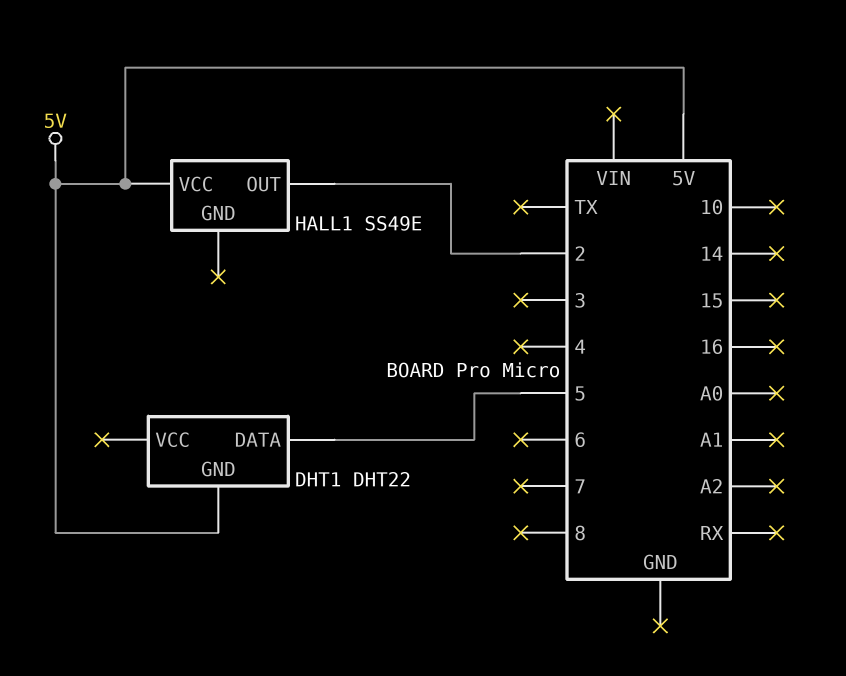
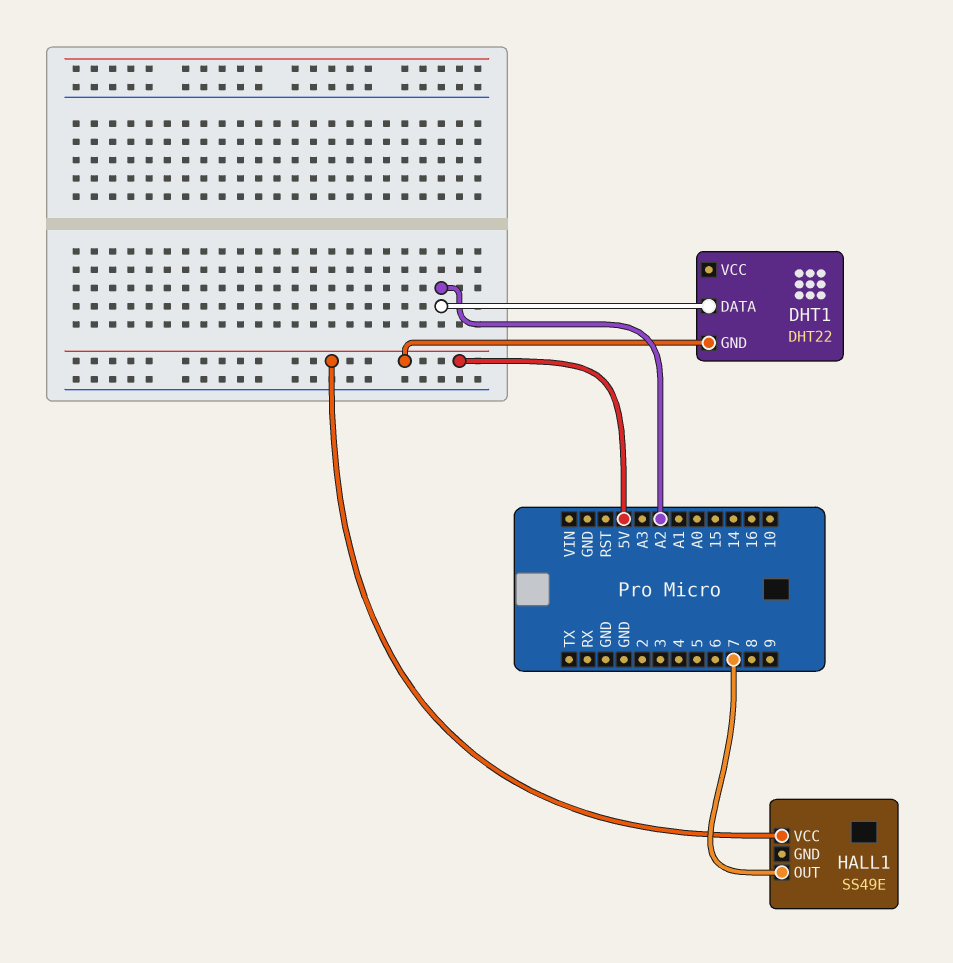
DHT1 pin DATA: 5 -> A2
HALL1 pin OUT: 2 -> 7

